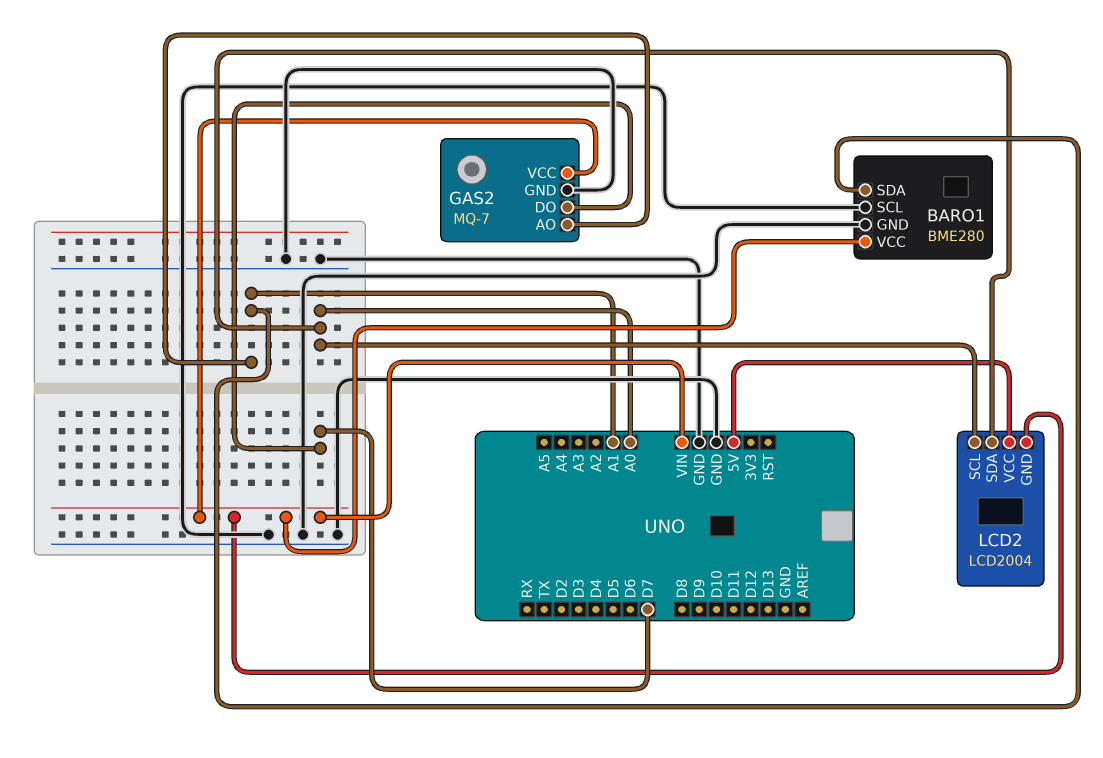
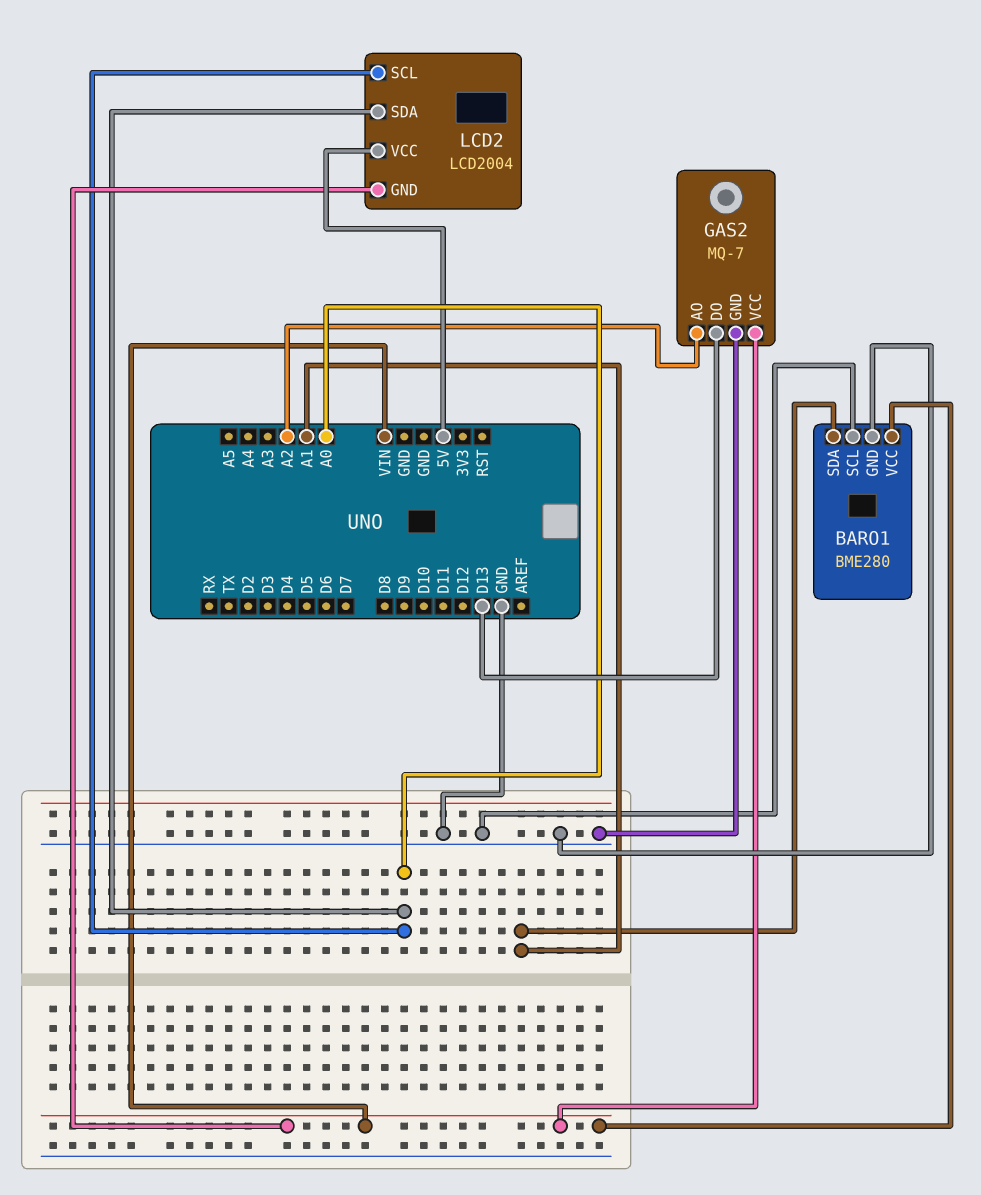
GAS2 pin AO: A1 -> A2
GAS2 pin DO: D7 -> D13

